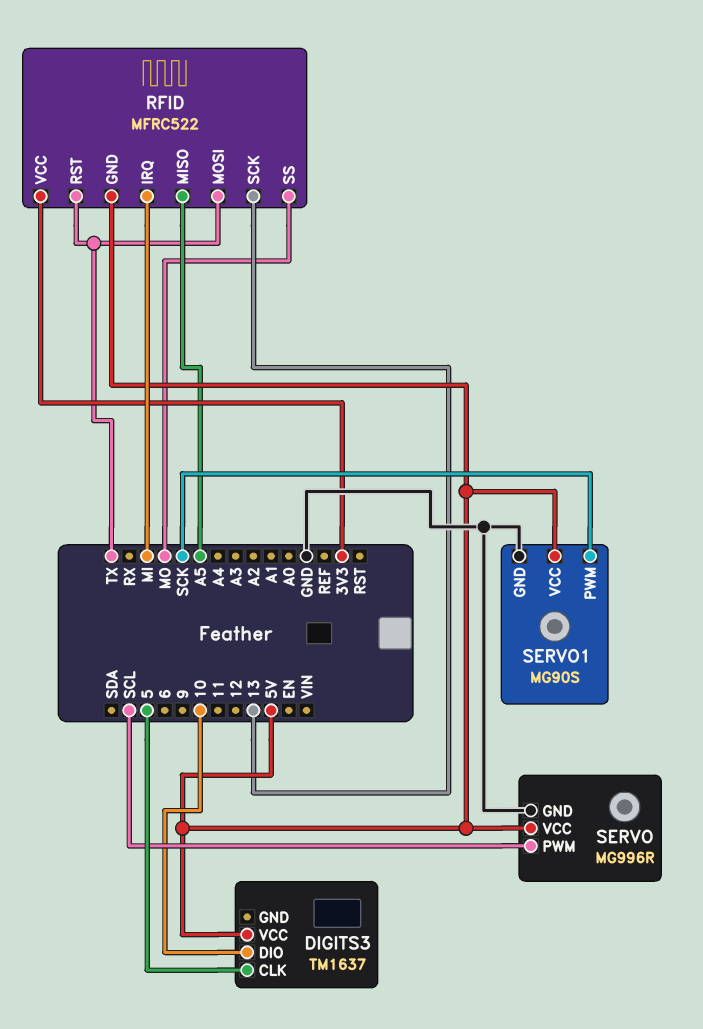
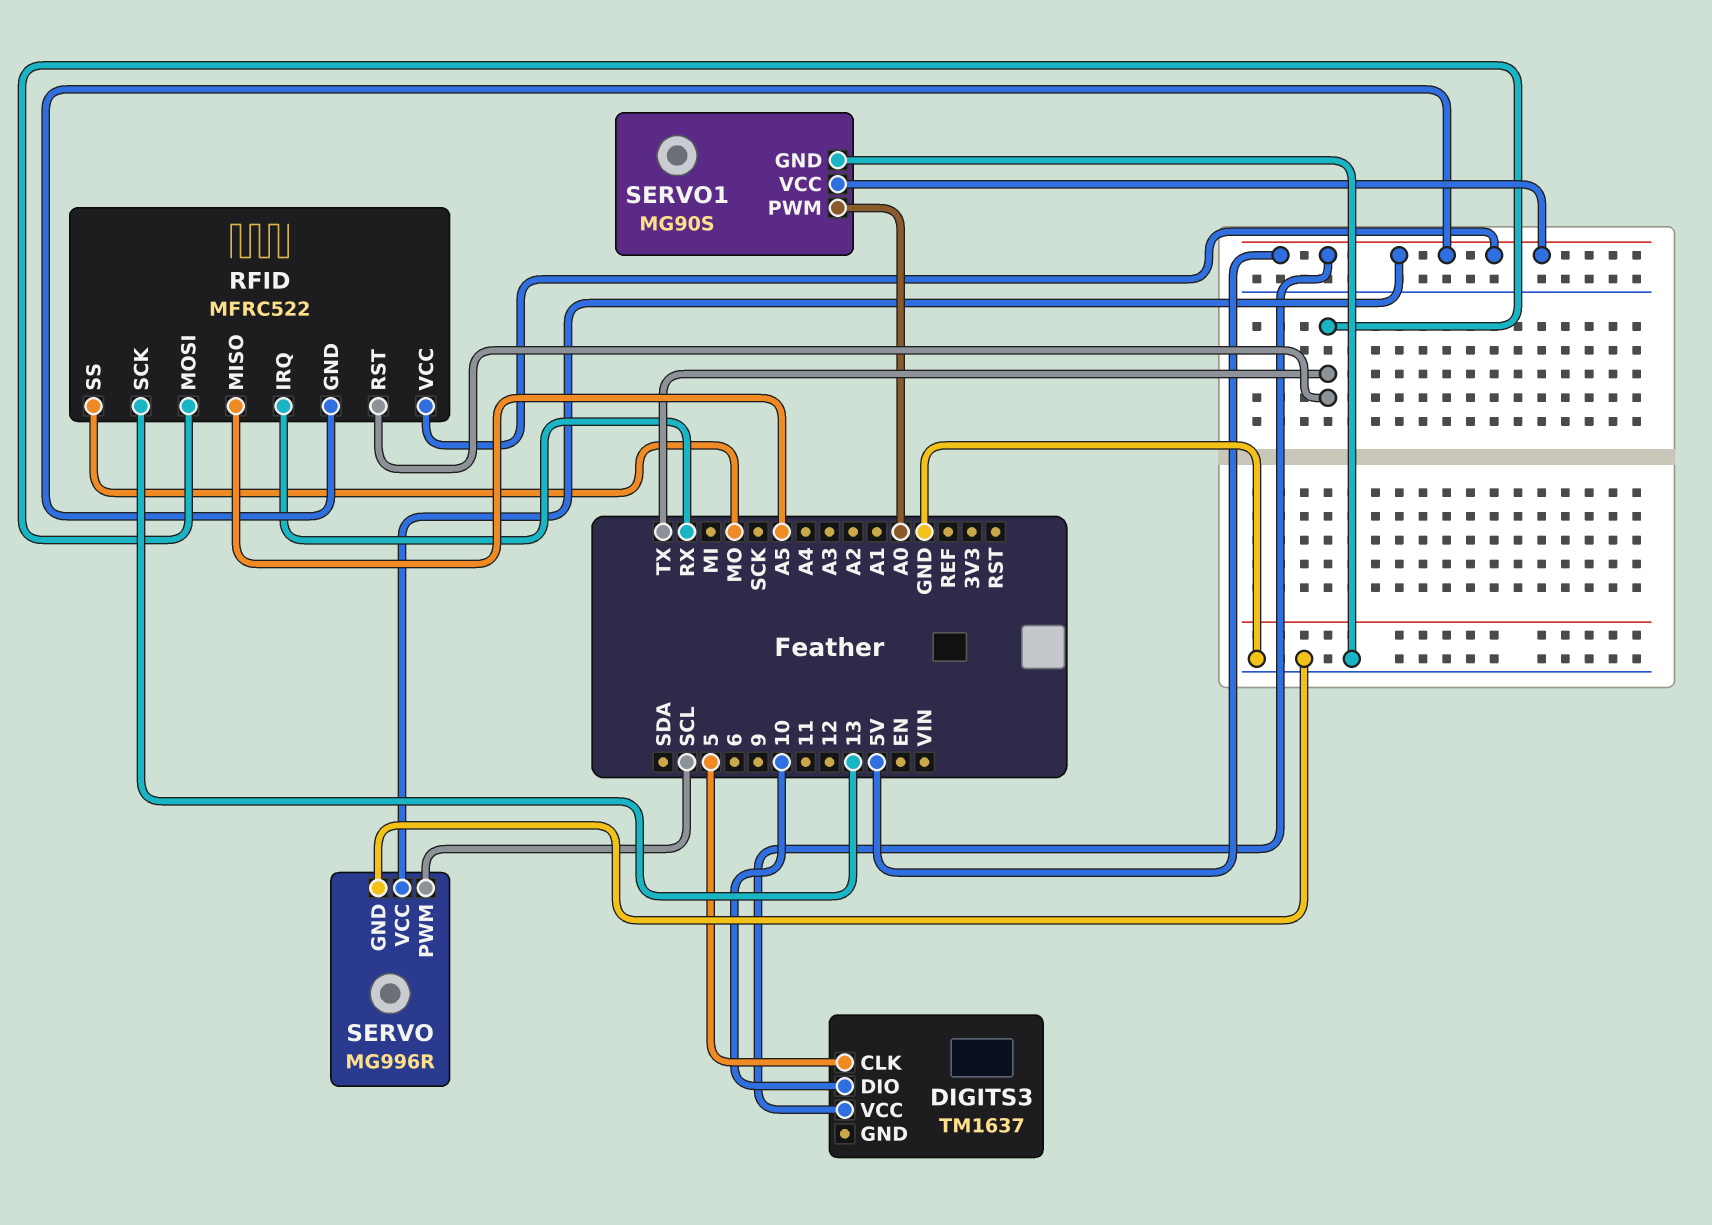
RFID pin IRQ: MI -> RX
RFID pin VCC: 3V3 -> 5V
SERVO1 pin PWM: SCK -> A0

